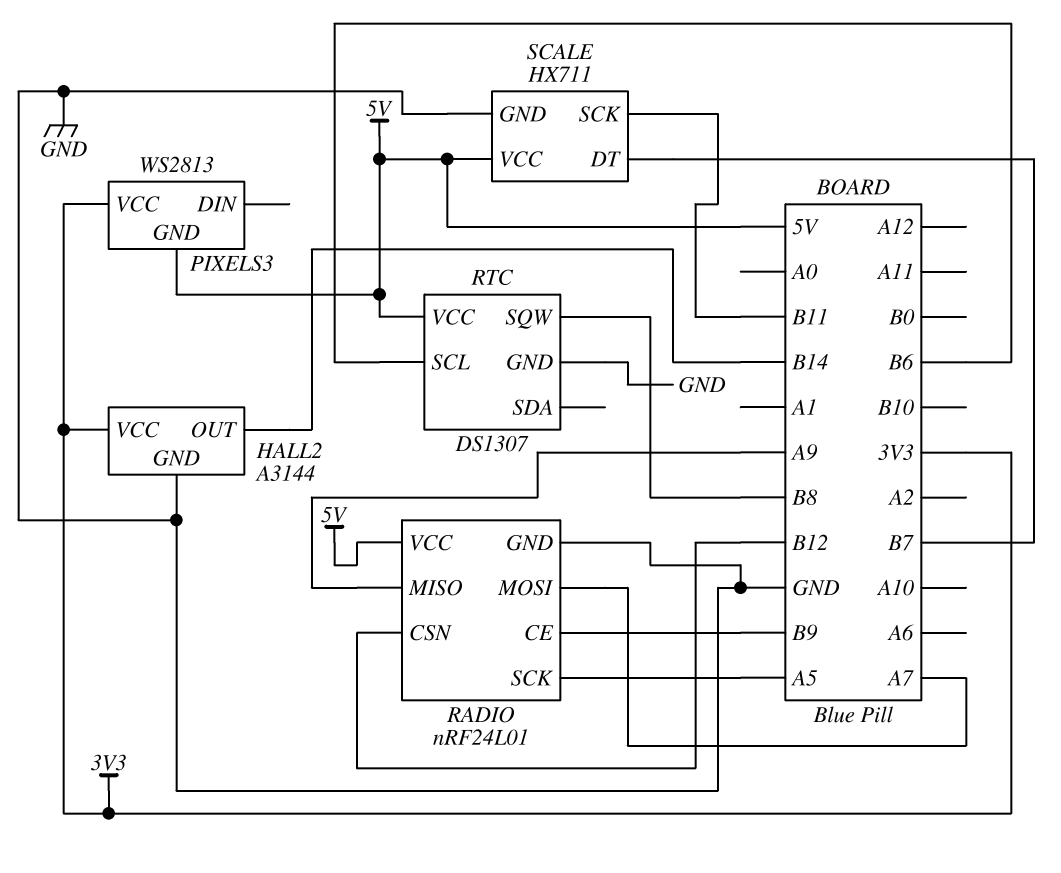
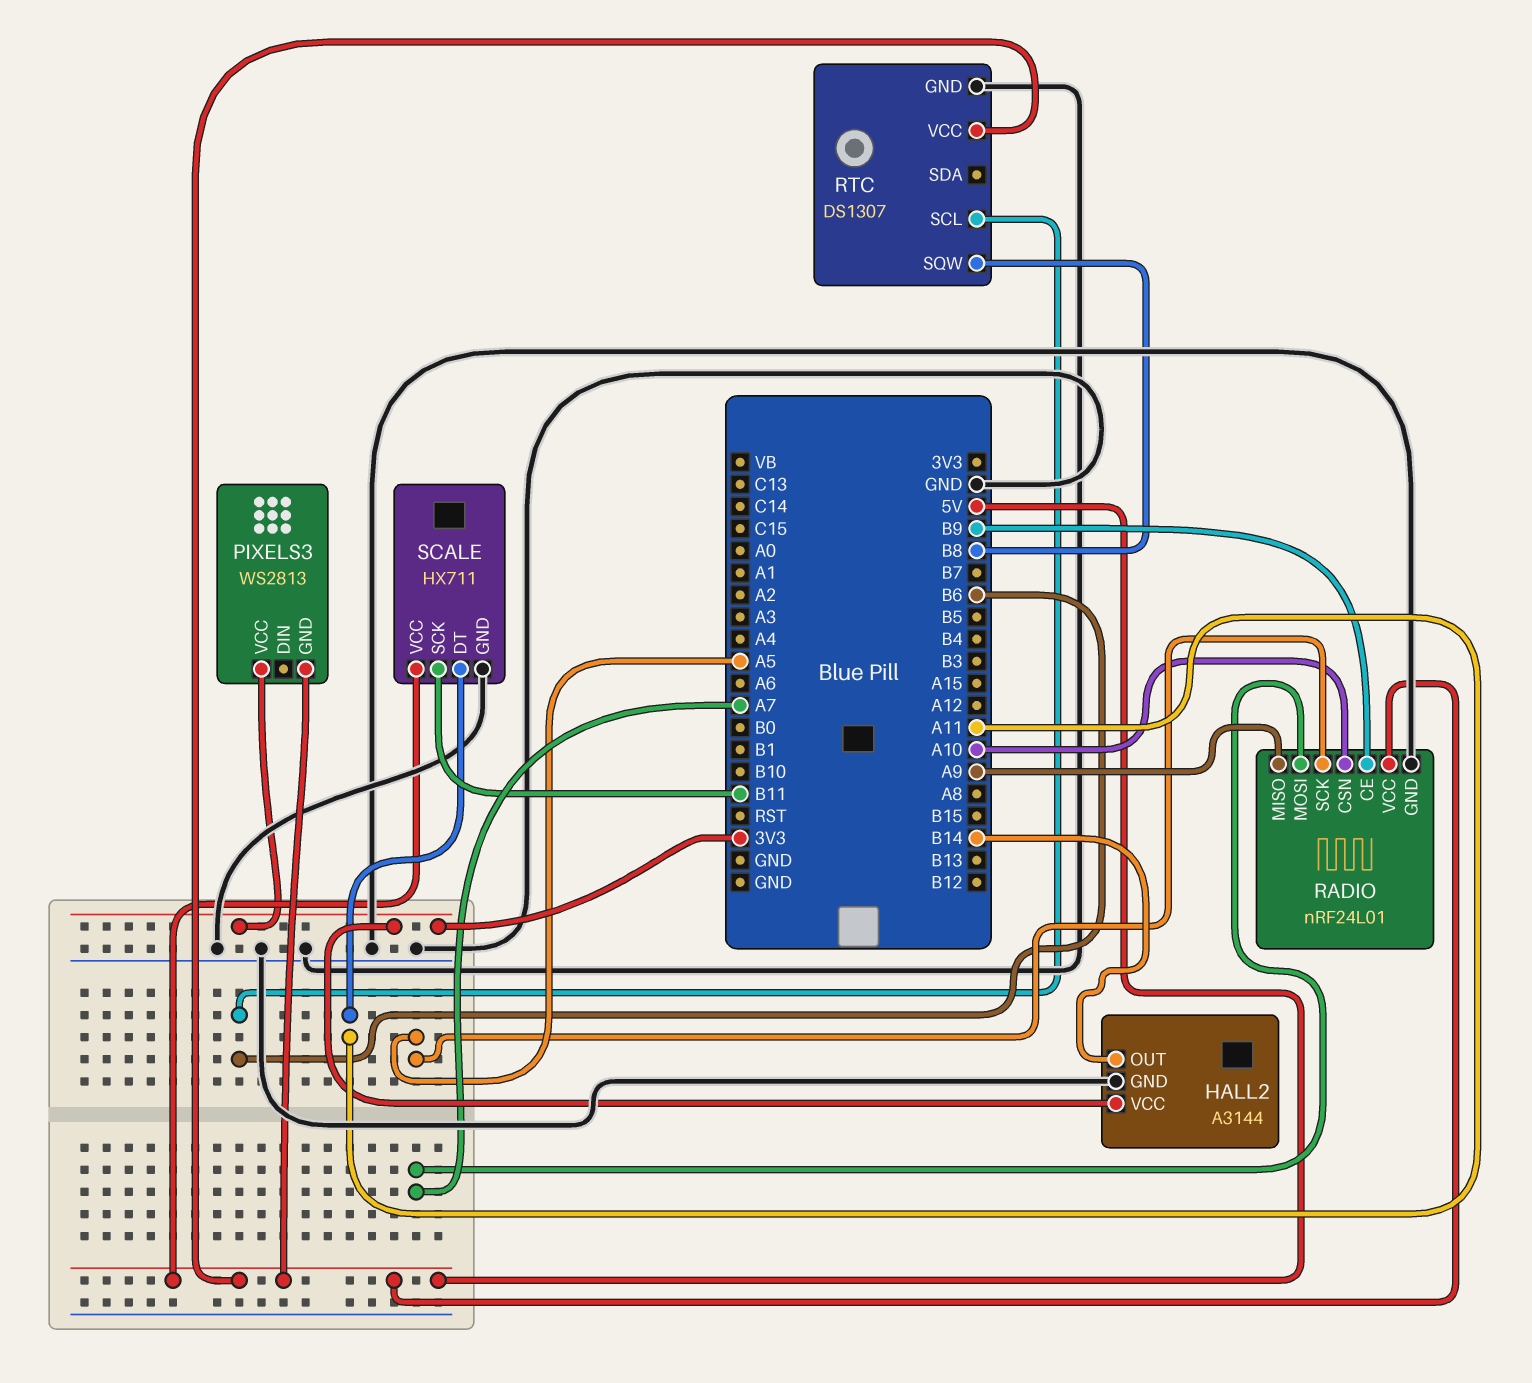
RADIO pin CSN: B12 -> A10
SCALE pin DT: B7 -> A11

